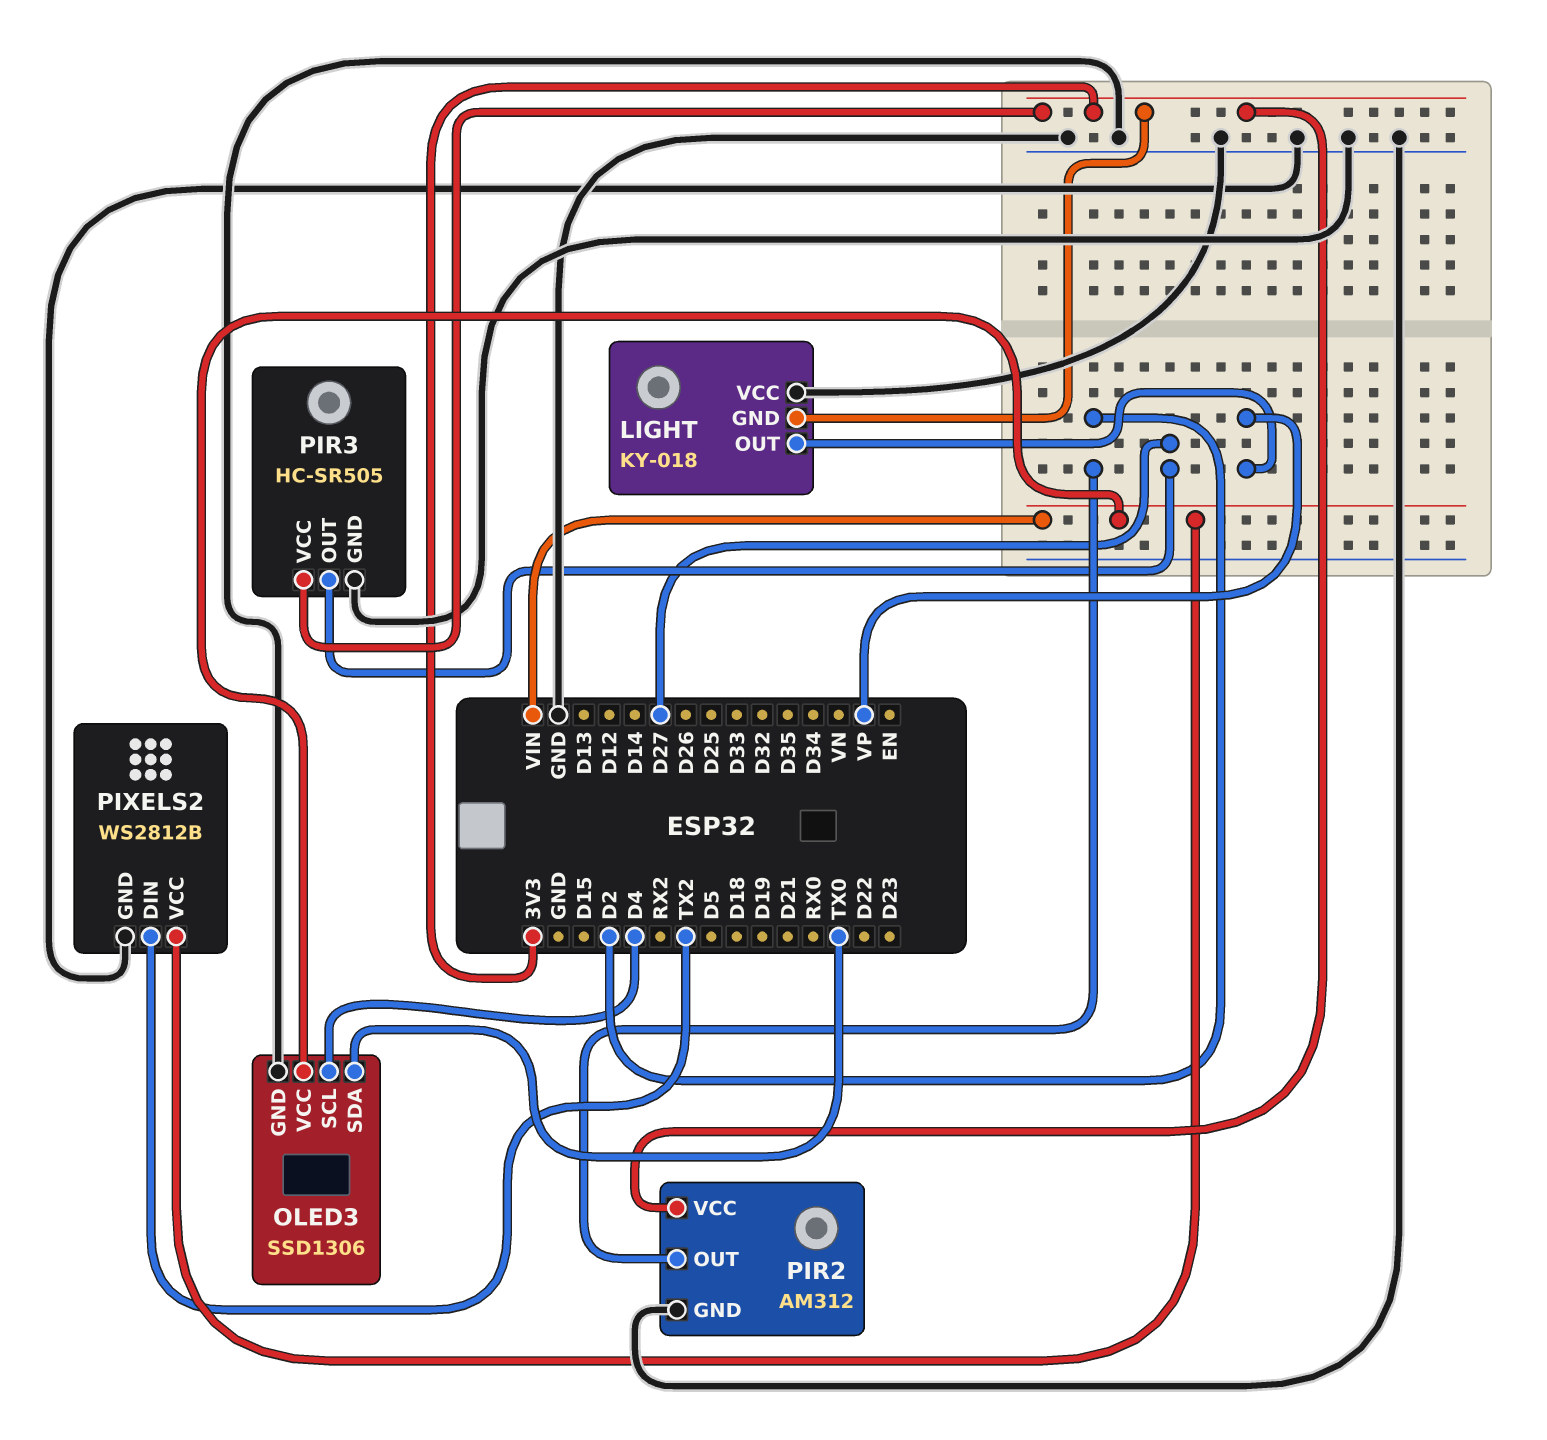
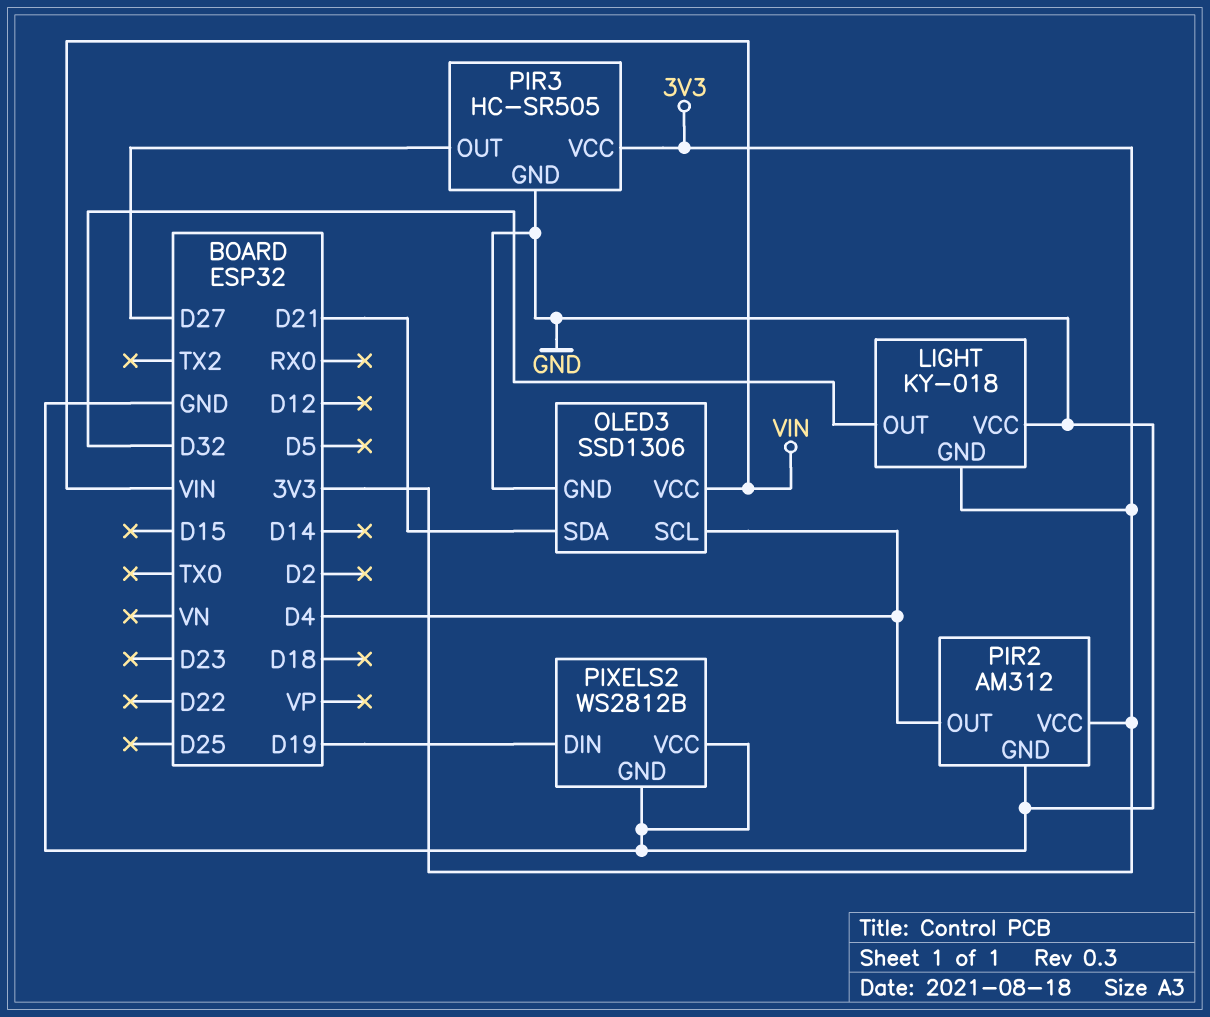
LIGHT pin OUT: VP -> D32
OLED3 pin SDA: TX0 -> D21
PIR2 pin OUT: D2 -> D4
PIXELS2 pin DIN: TX2 -> D19
PIXELS2 pin VCC: VIN -> GND

